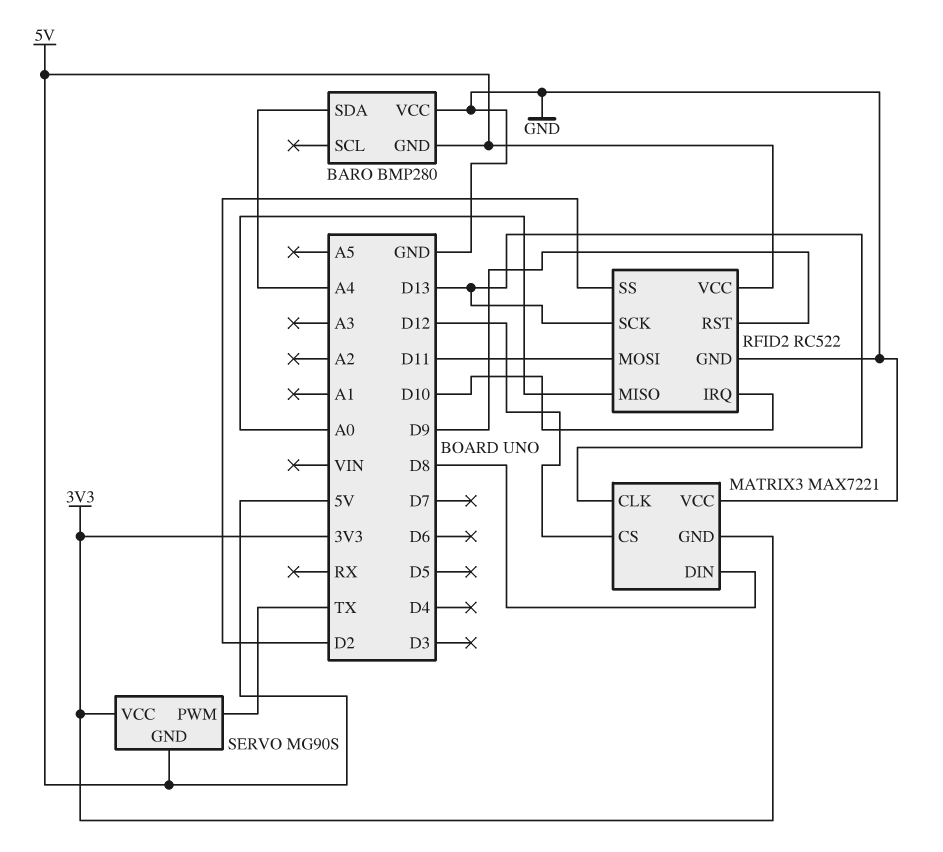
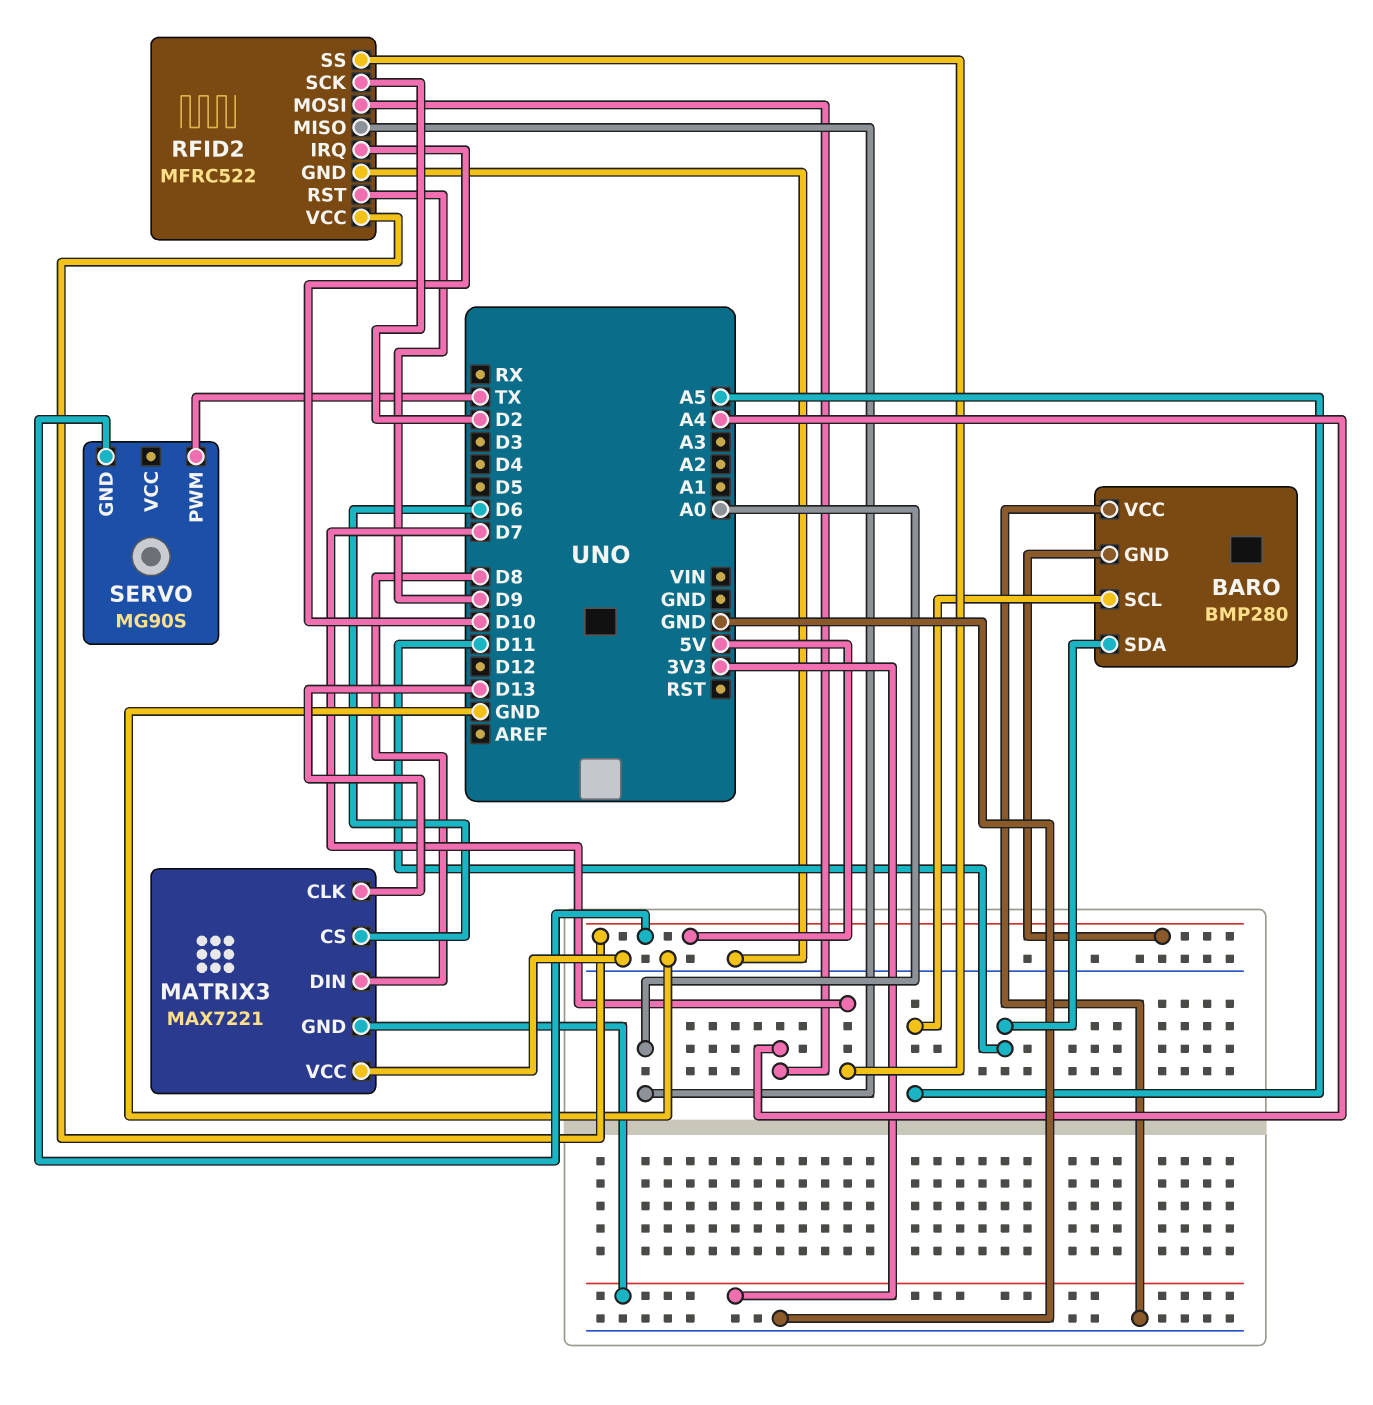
BARO pin SCL: none -> A5
BARO pin SDA: A4 -> D11
MATRIX3 pin CS: D12 -> D6
RFID2: RC522 -> MFRC522
RFID2 pin MOSI: D11 -> A4
RFID2 pin SCK: D13 -> D2
RFID2 pin SS: D2 -> D7
SERVO pin VCC: 3V3 -> none

